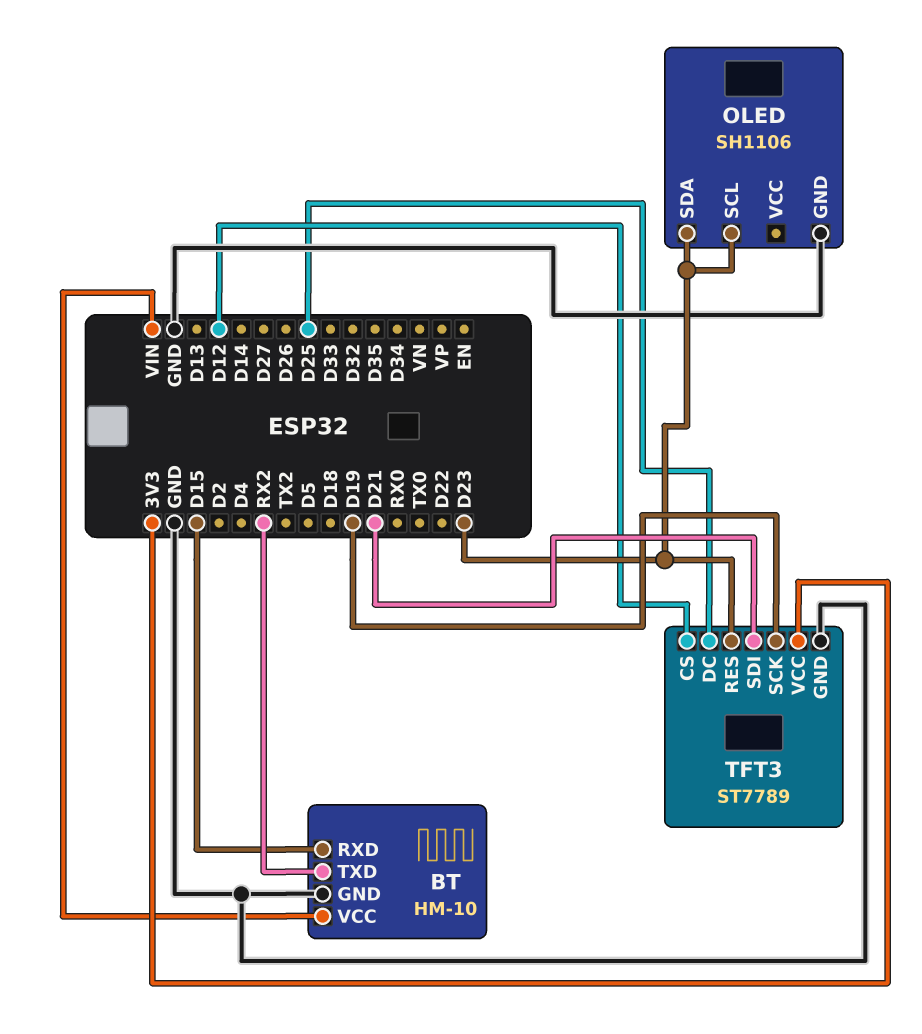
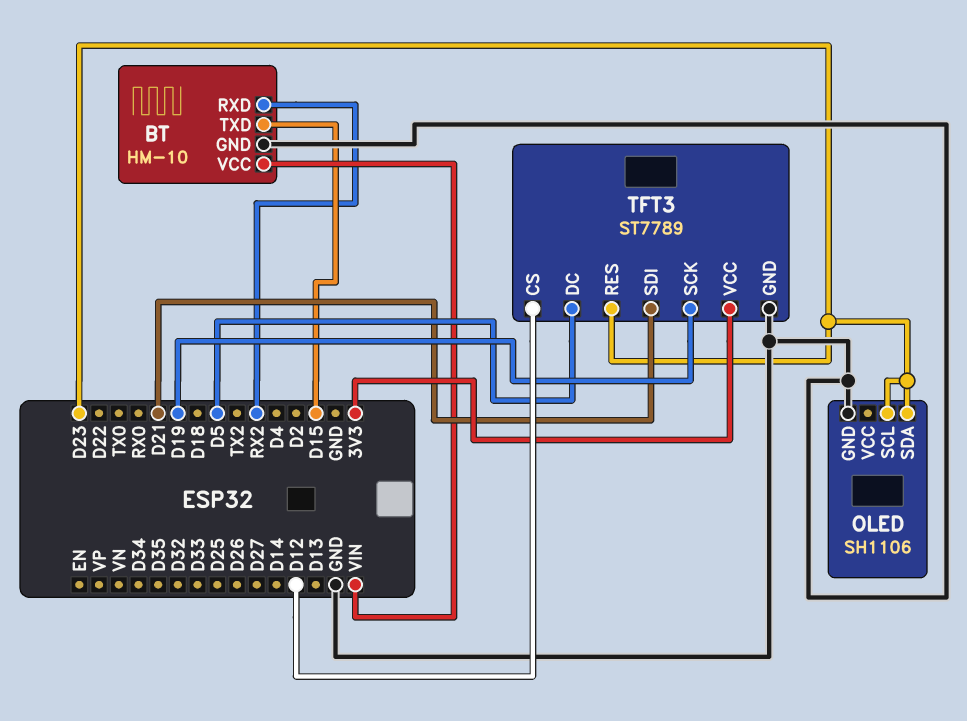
BT pin RXD: D15 -> RX2
BT pin TXD: RX2 -> D15
TFT3 pin DC: D25 -> D5

